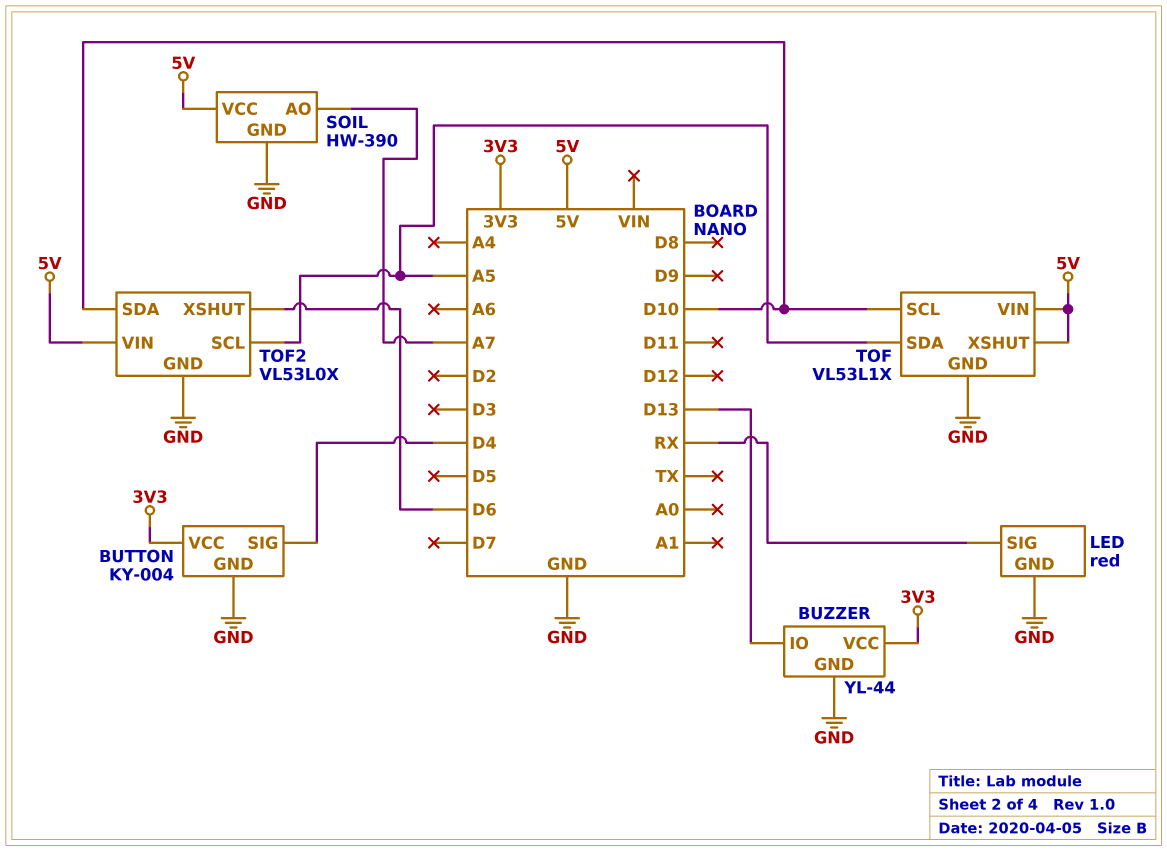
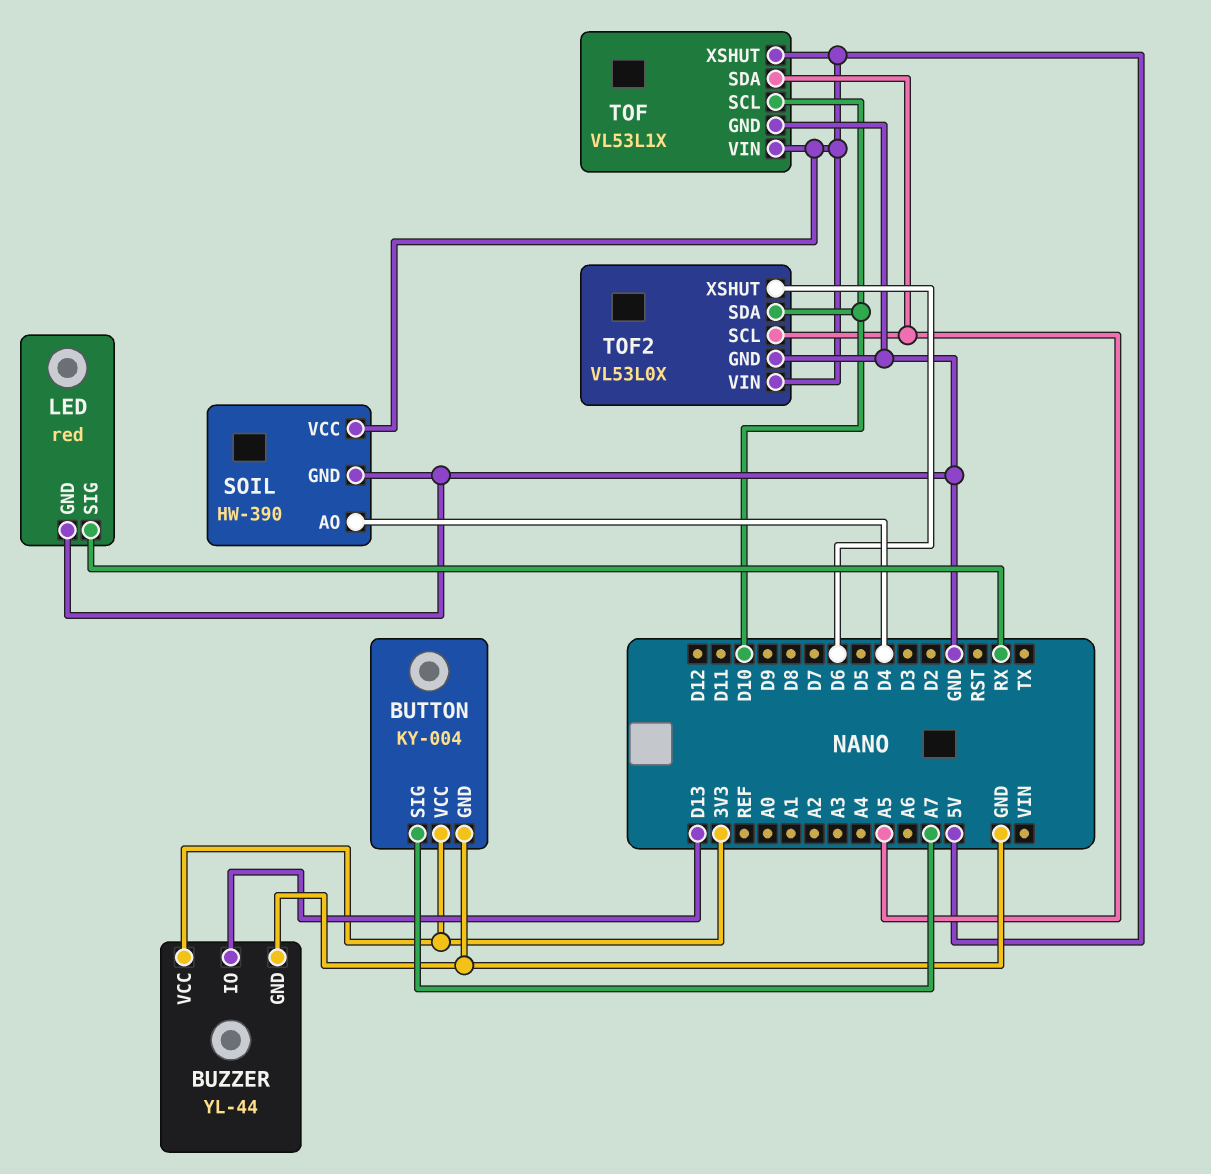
BUTTON pin SIG: D4 -> A7
SOIL pin AO: A7 -> D4

